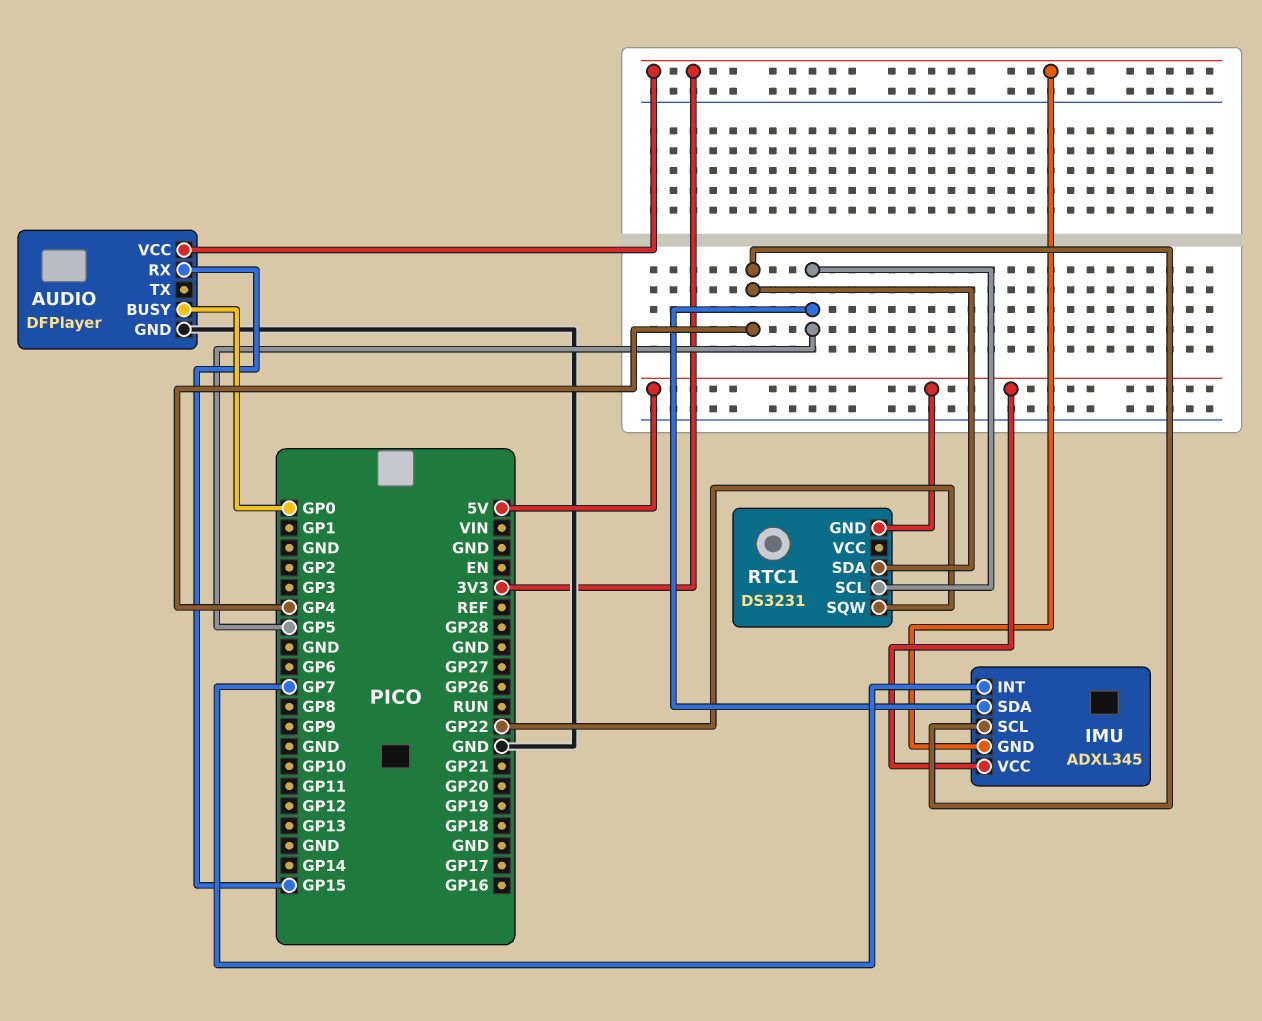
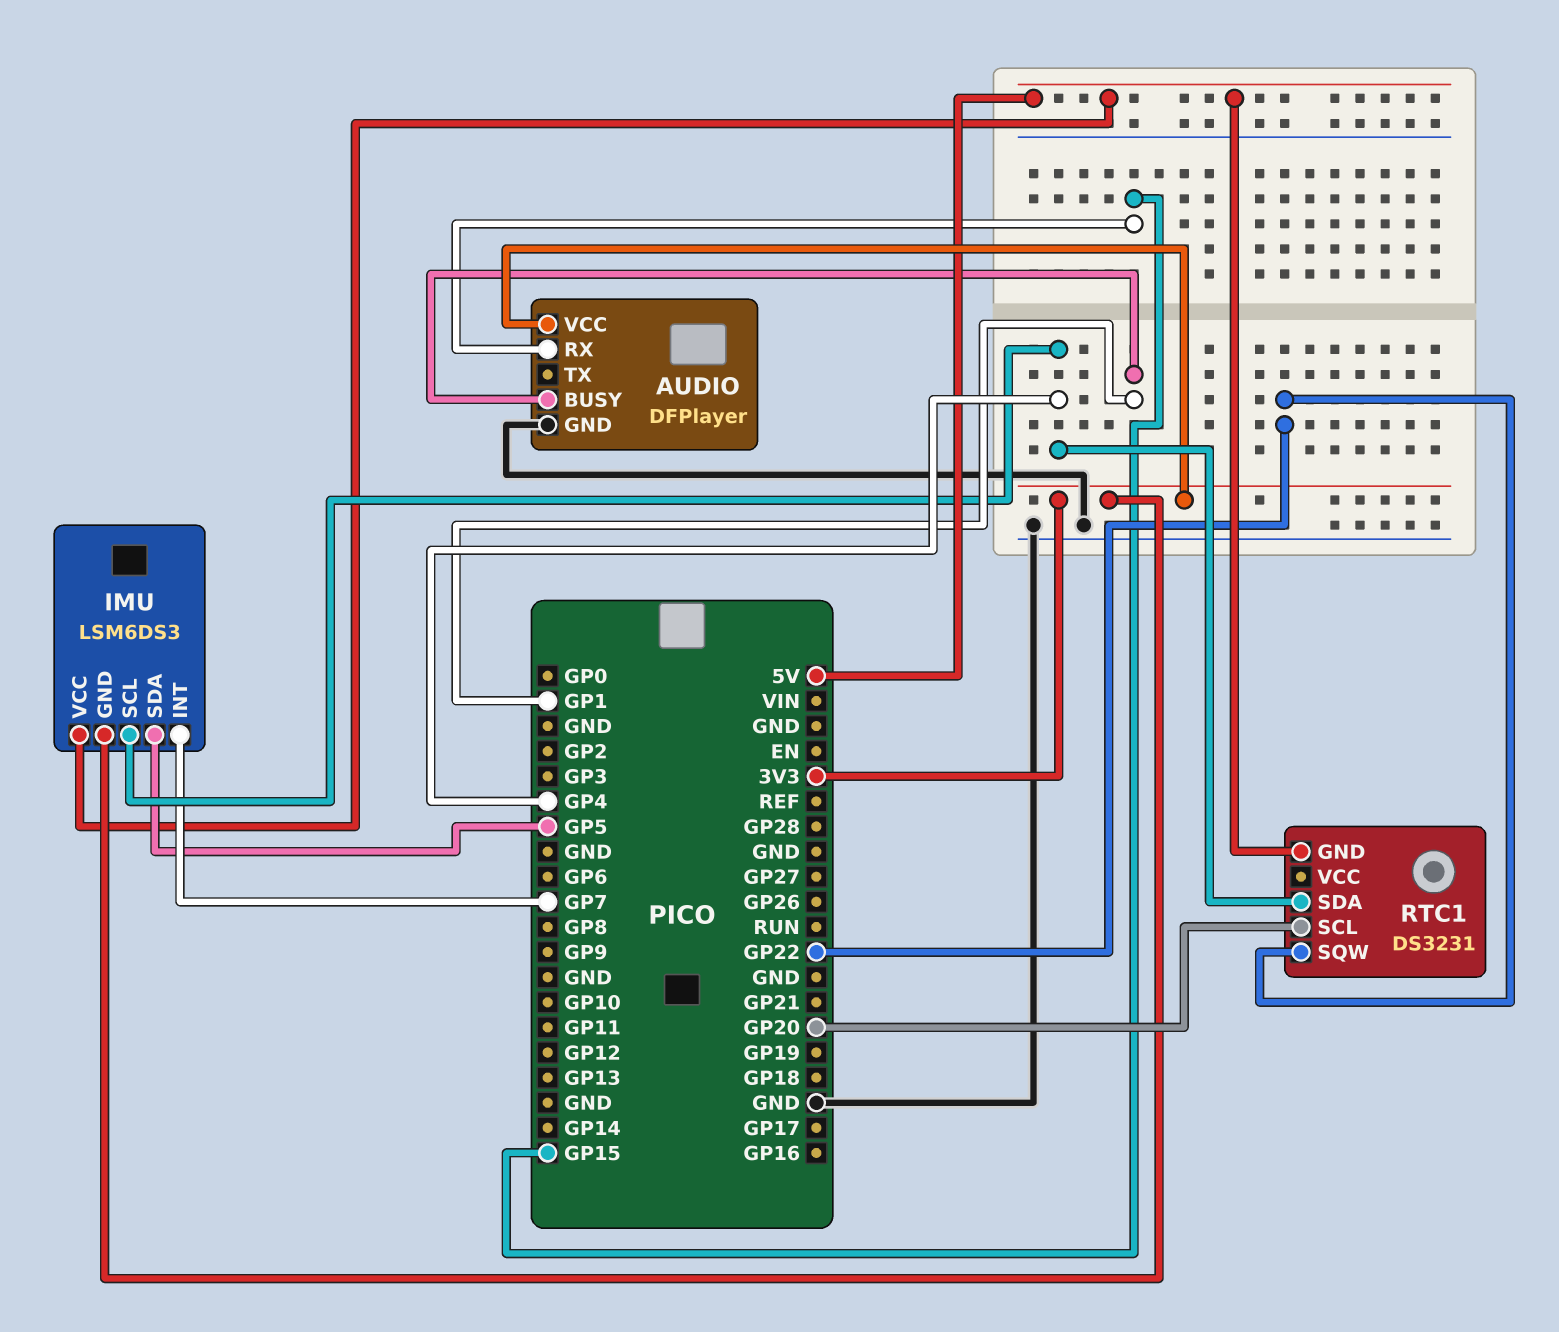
AUDIO pin BUSY: GP0 -> GP1
IMU: ADXL345 -> LSM6DS3
RTC1 pin SCL: GP5 -> GP20

